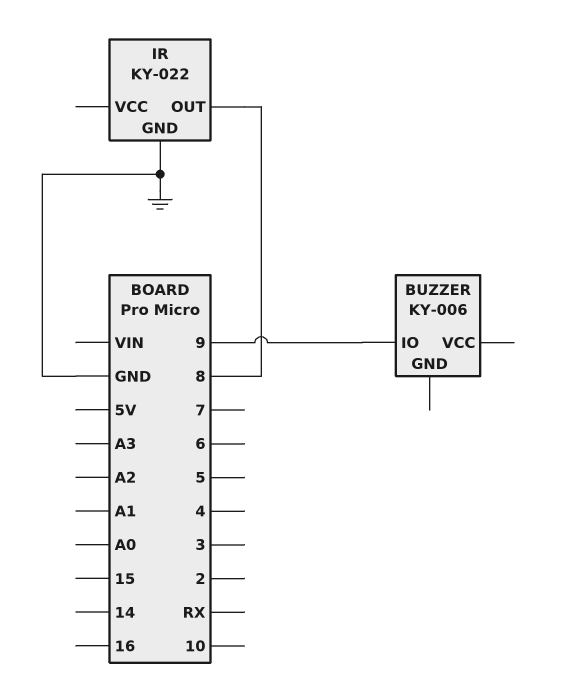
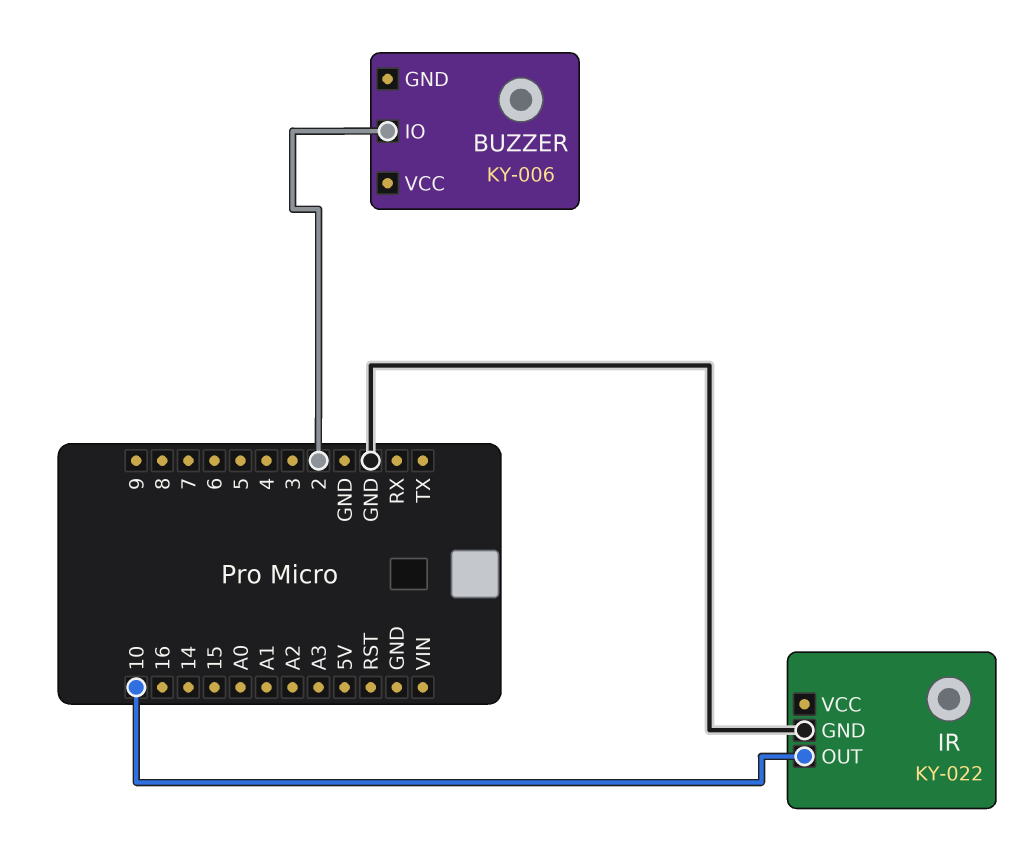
BUZZER pin IO: 9 -> 2
IR pin OUT: 8 -> 10

